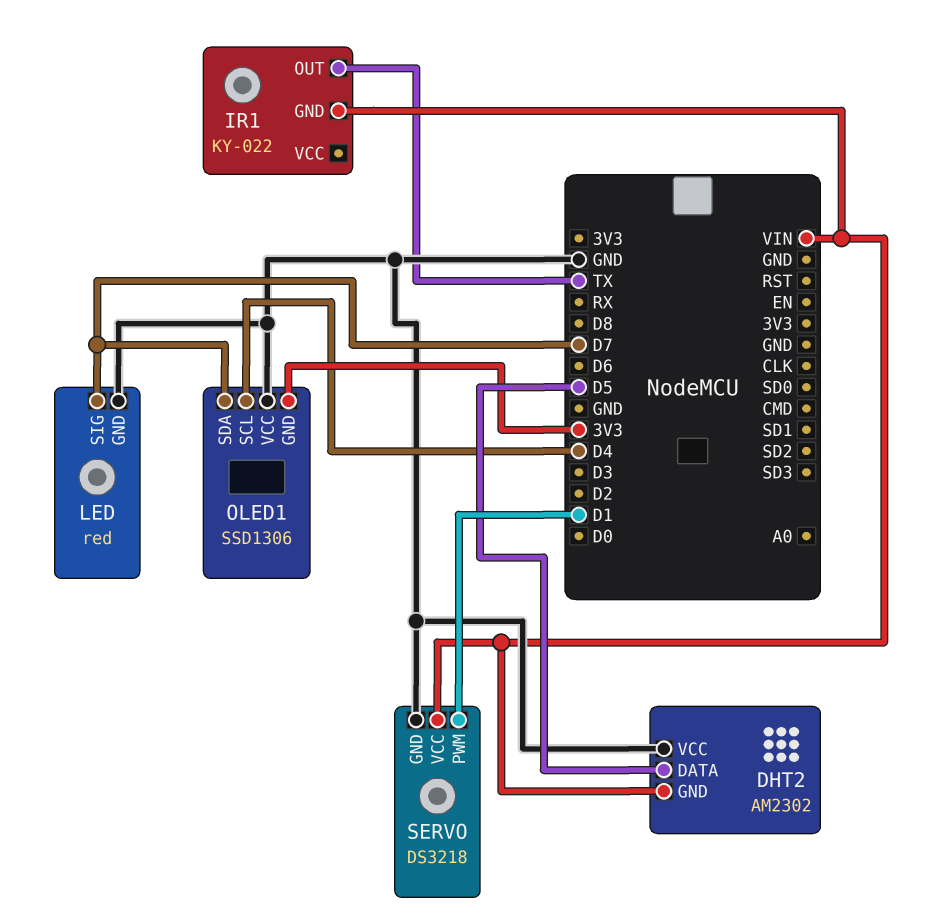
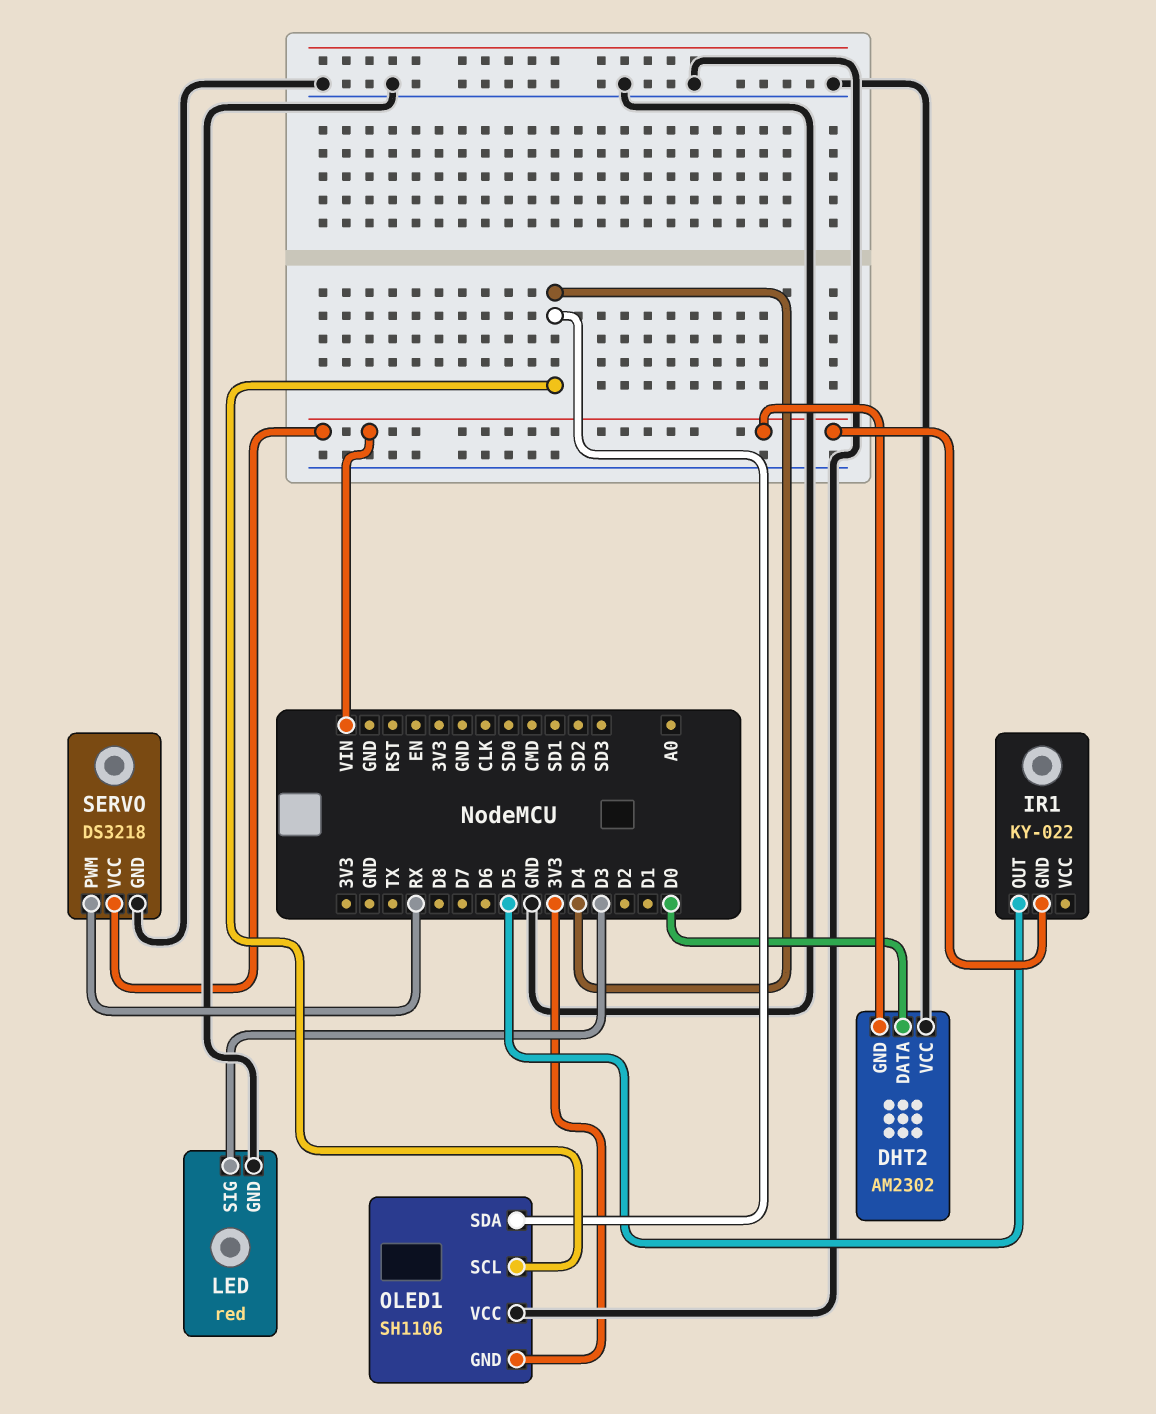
DHT2 pin DATA: D5 -> D0
IR1 pin OUT: TX -> D5
LED pin SIG: D7 -> D3
OLED1: SSD1306 -> SH1106
OLED1 pin SDA: D7 -> D4
SERVO pin PWM: D1 -> RX

